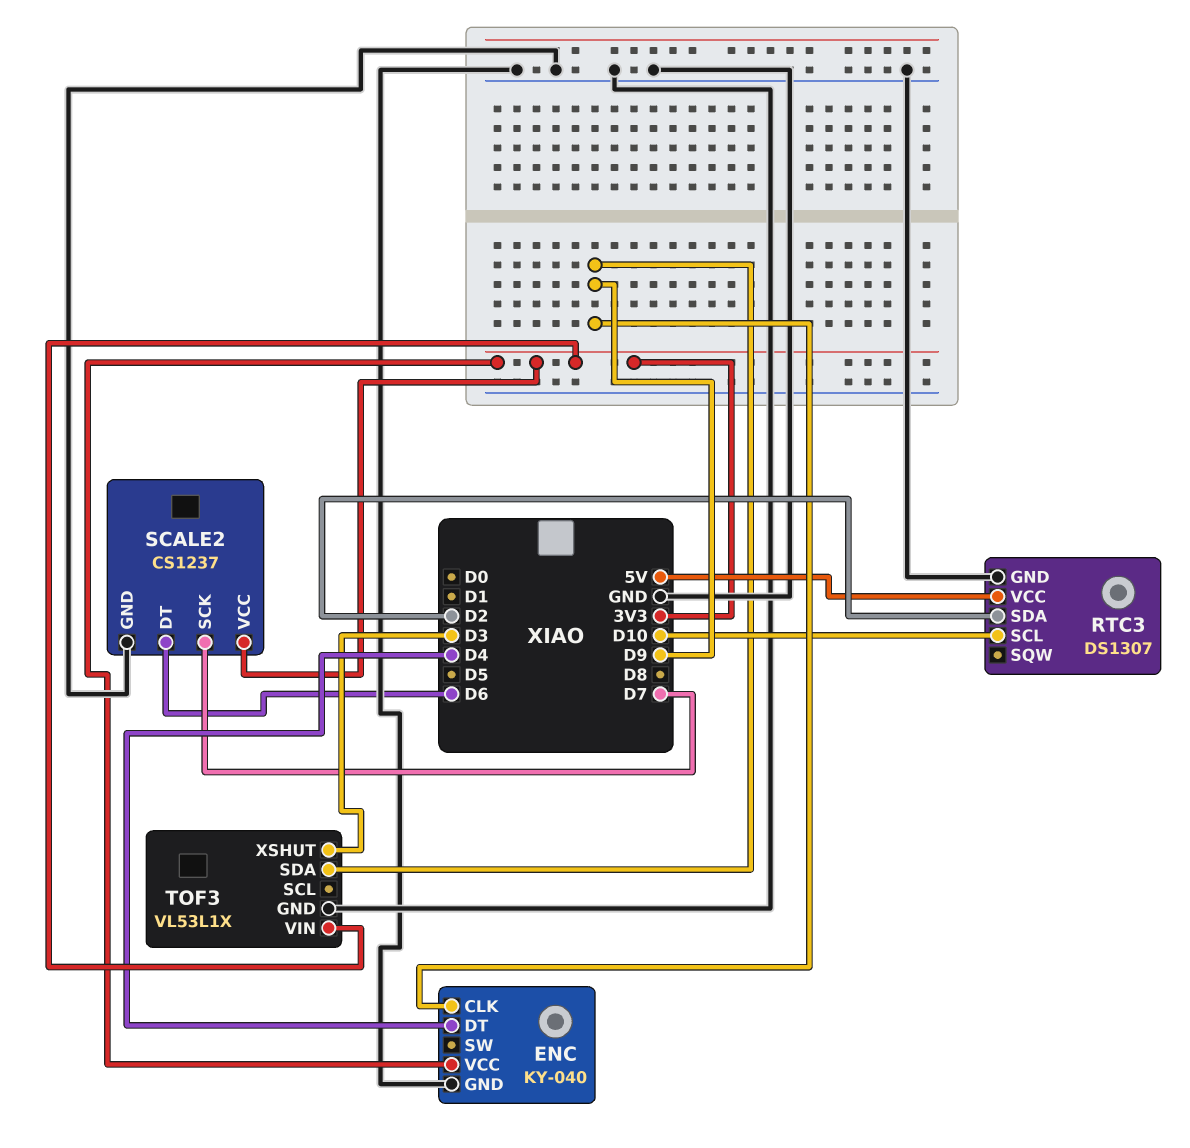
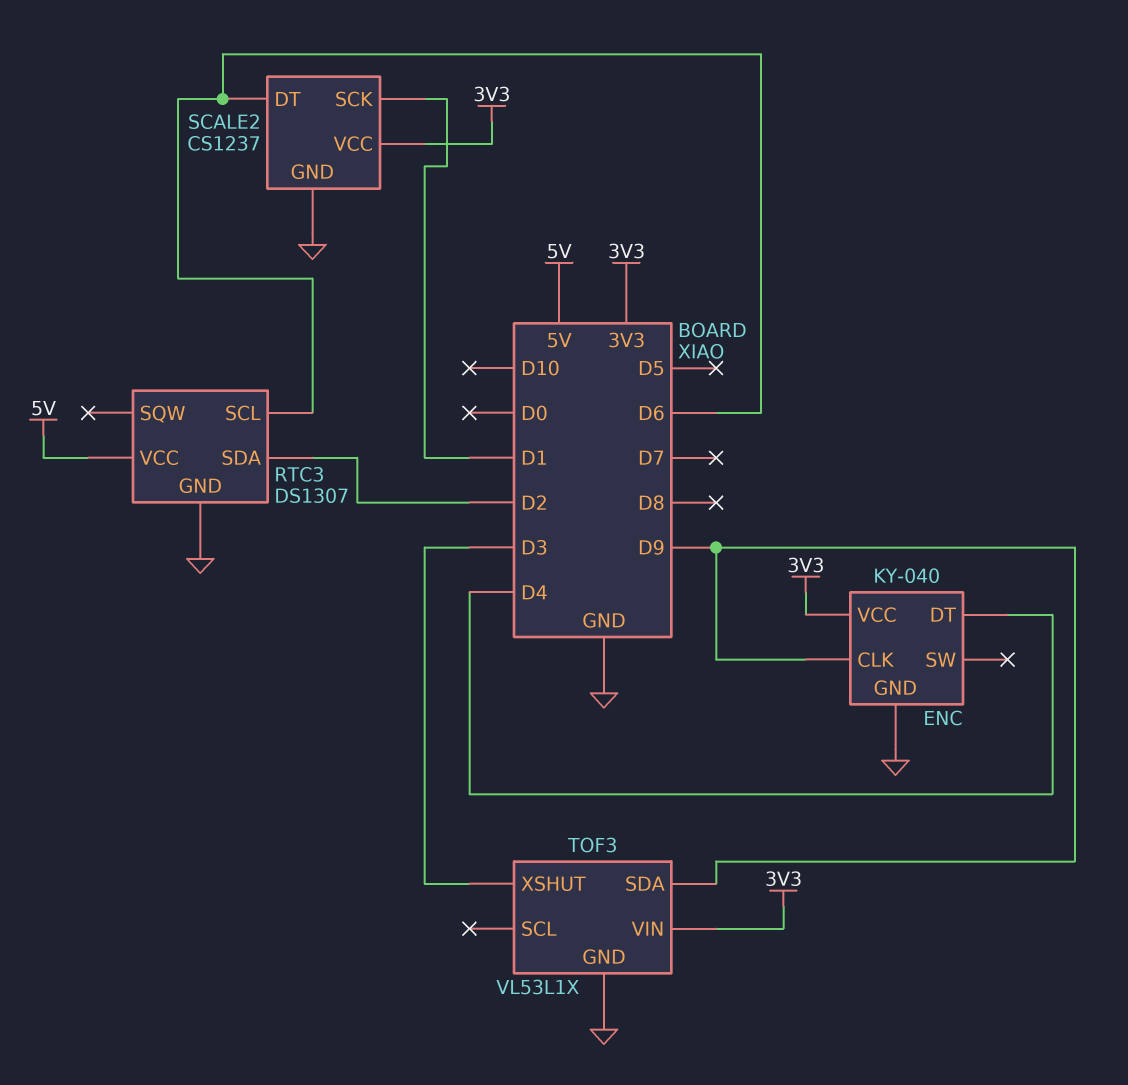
RTC3 pin SCL: D10 -> D6
SCALE2 pin SCK: D7 -> D1

